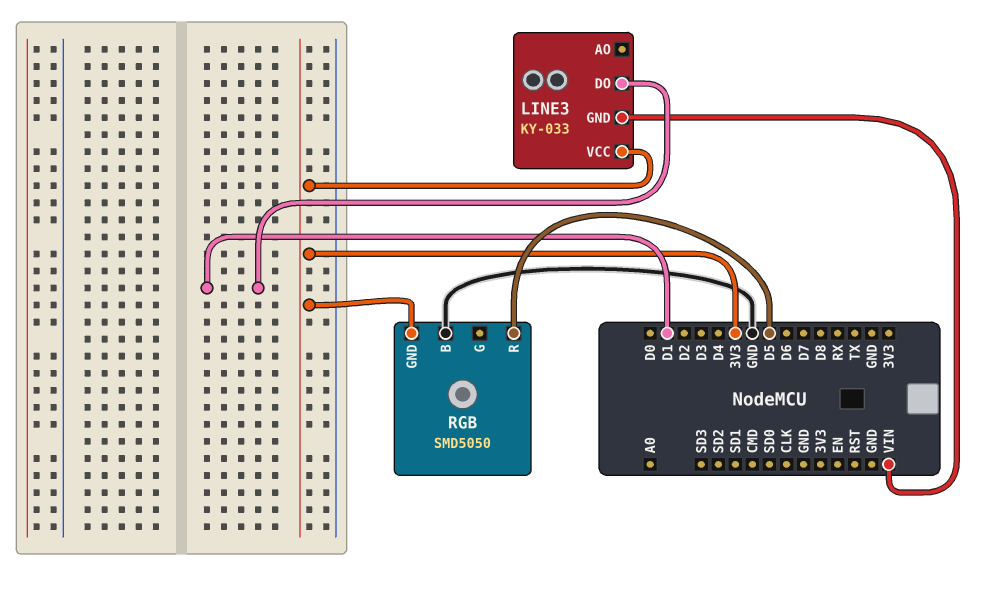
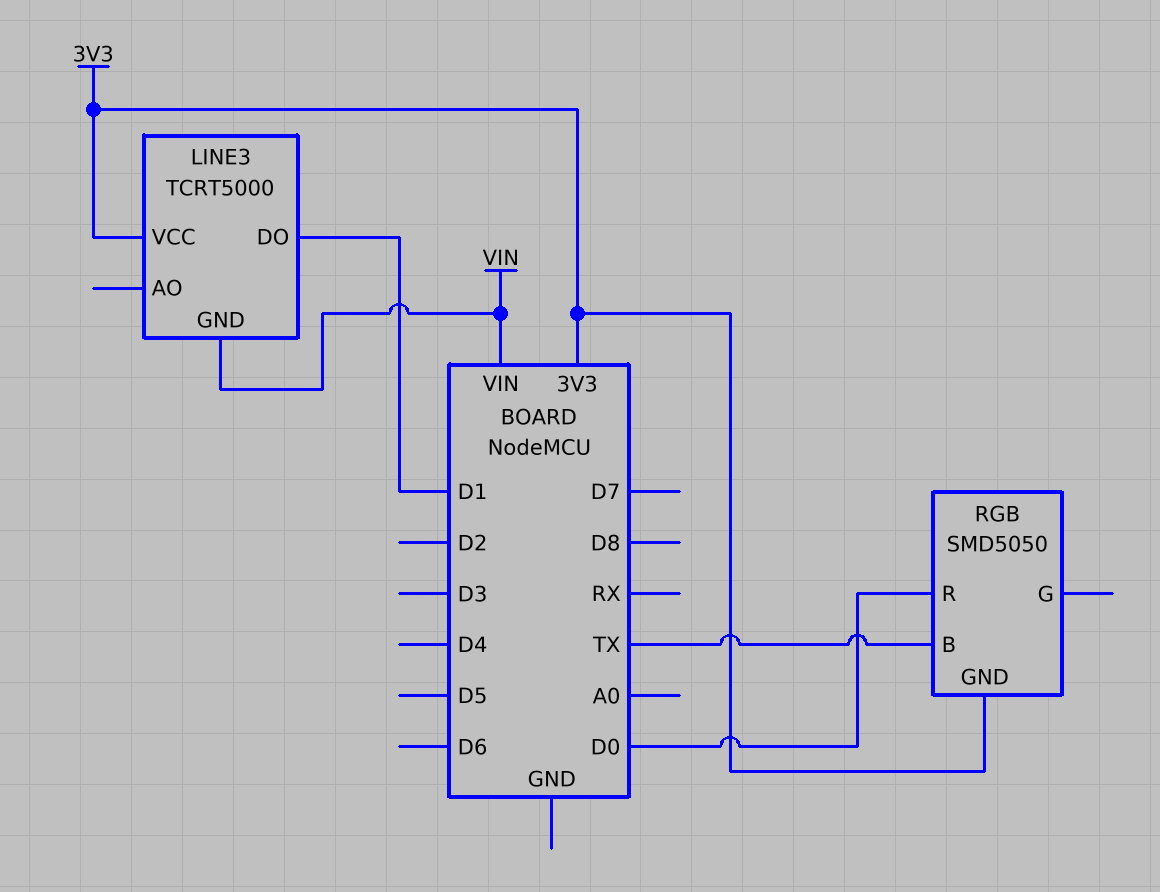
LINE3: KY-033 -> TCRT5000
RGB pin B: GND -> TX
RGB pin R: D5 -> D0

